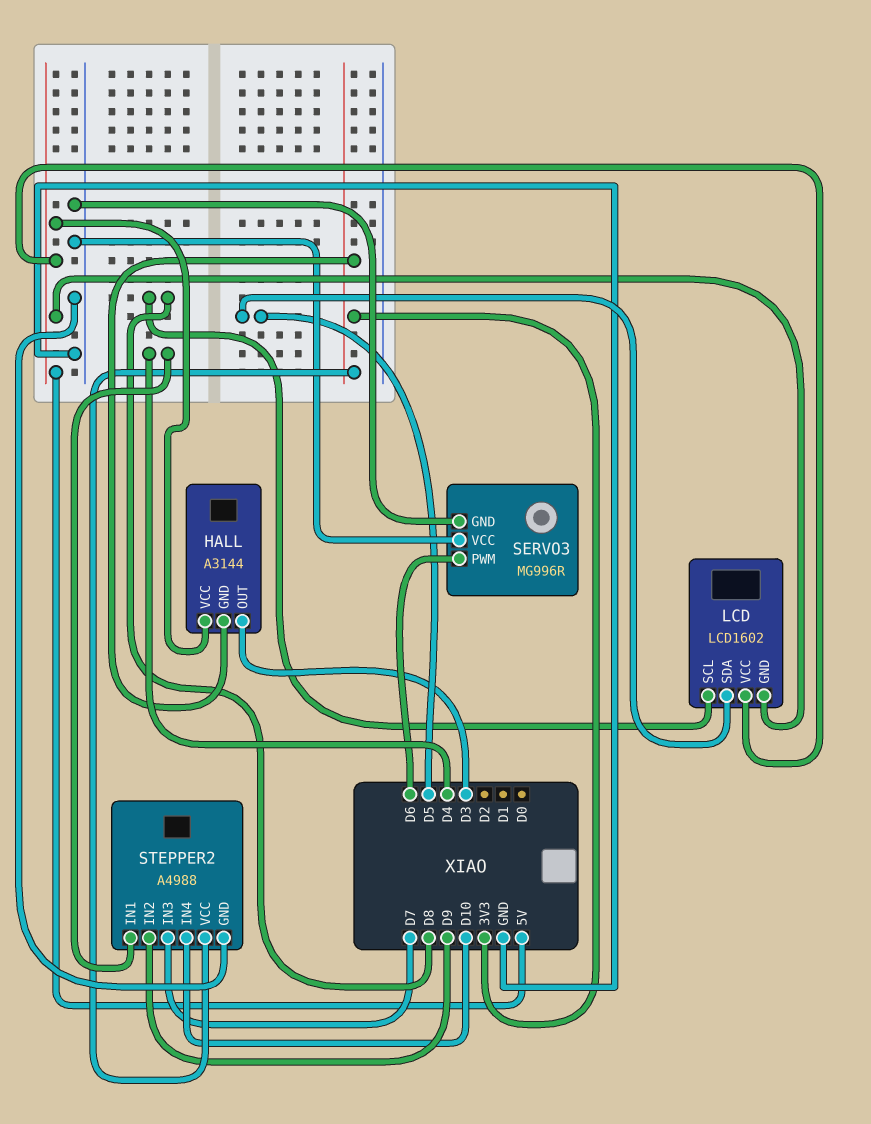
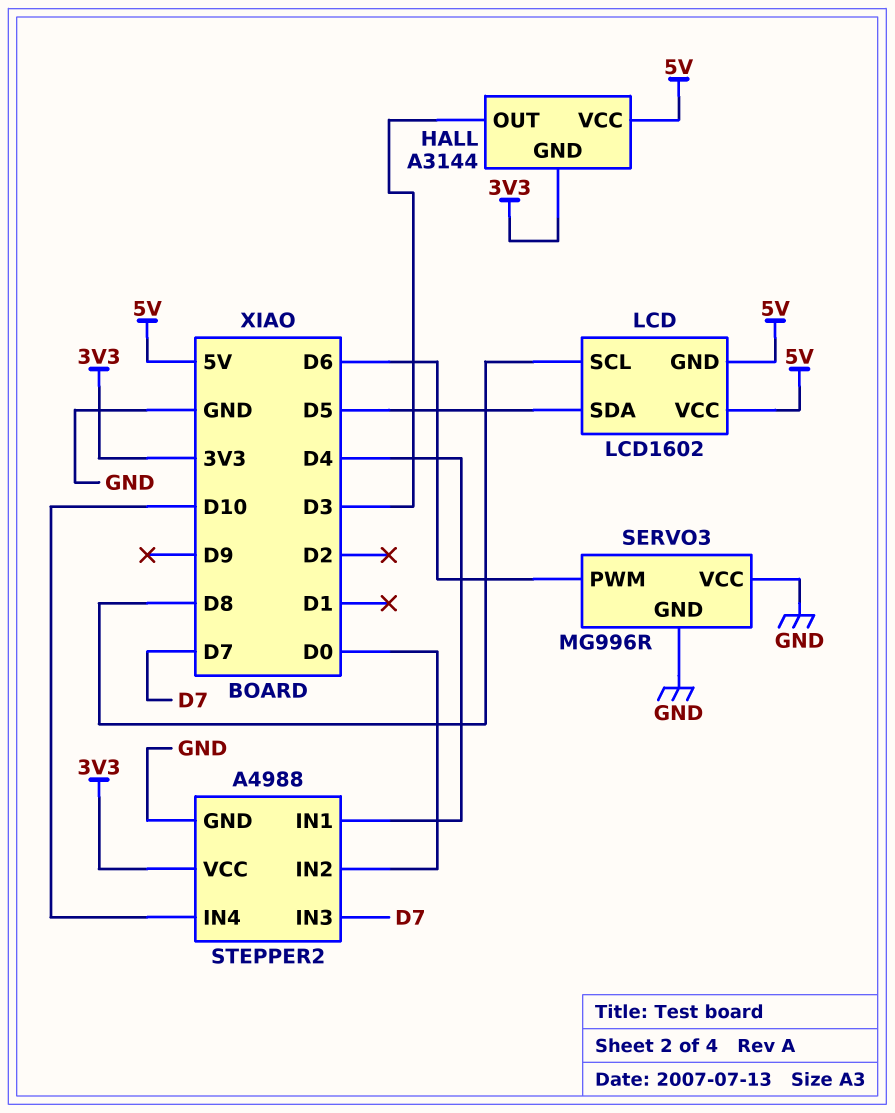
STEPPER2 pin IN2: D9 -> D0

